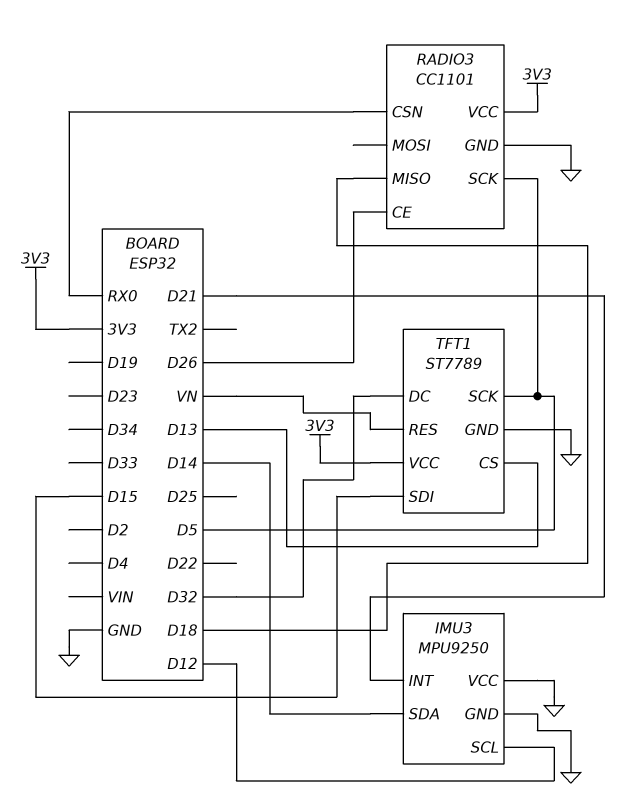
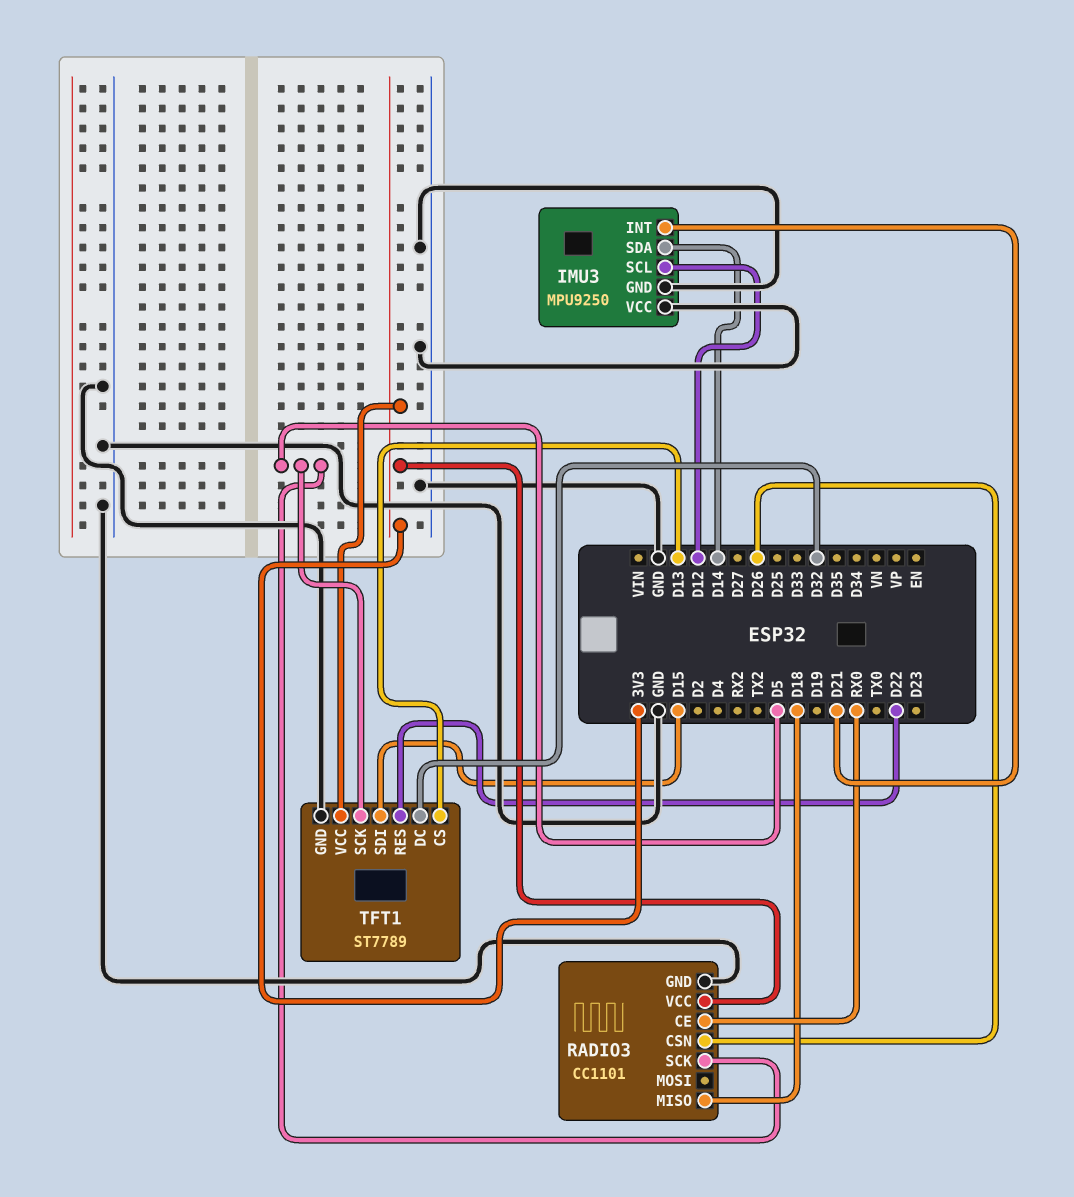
RADIO3 pin CE: D26 -> RX0
RADIO3 pin CSN: RX0 -> D26
TFT1 pin RES: VN -> D22

